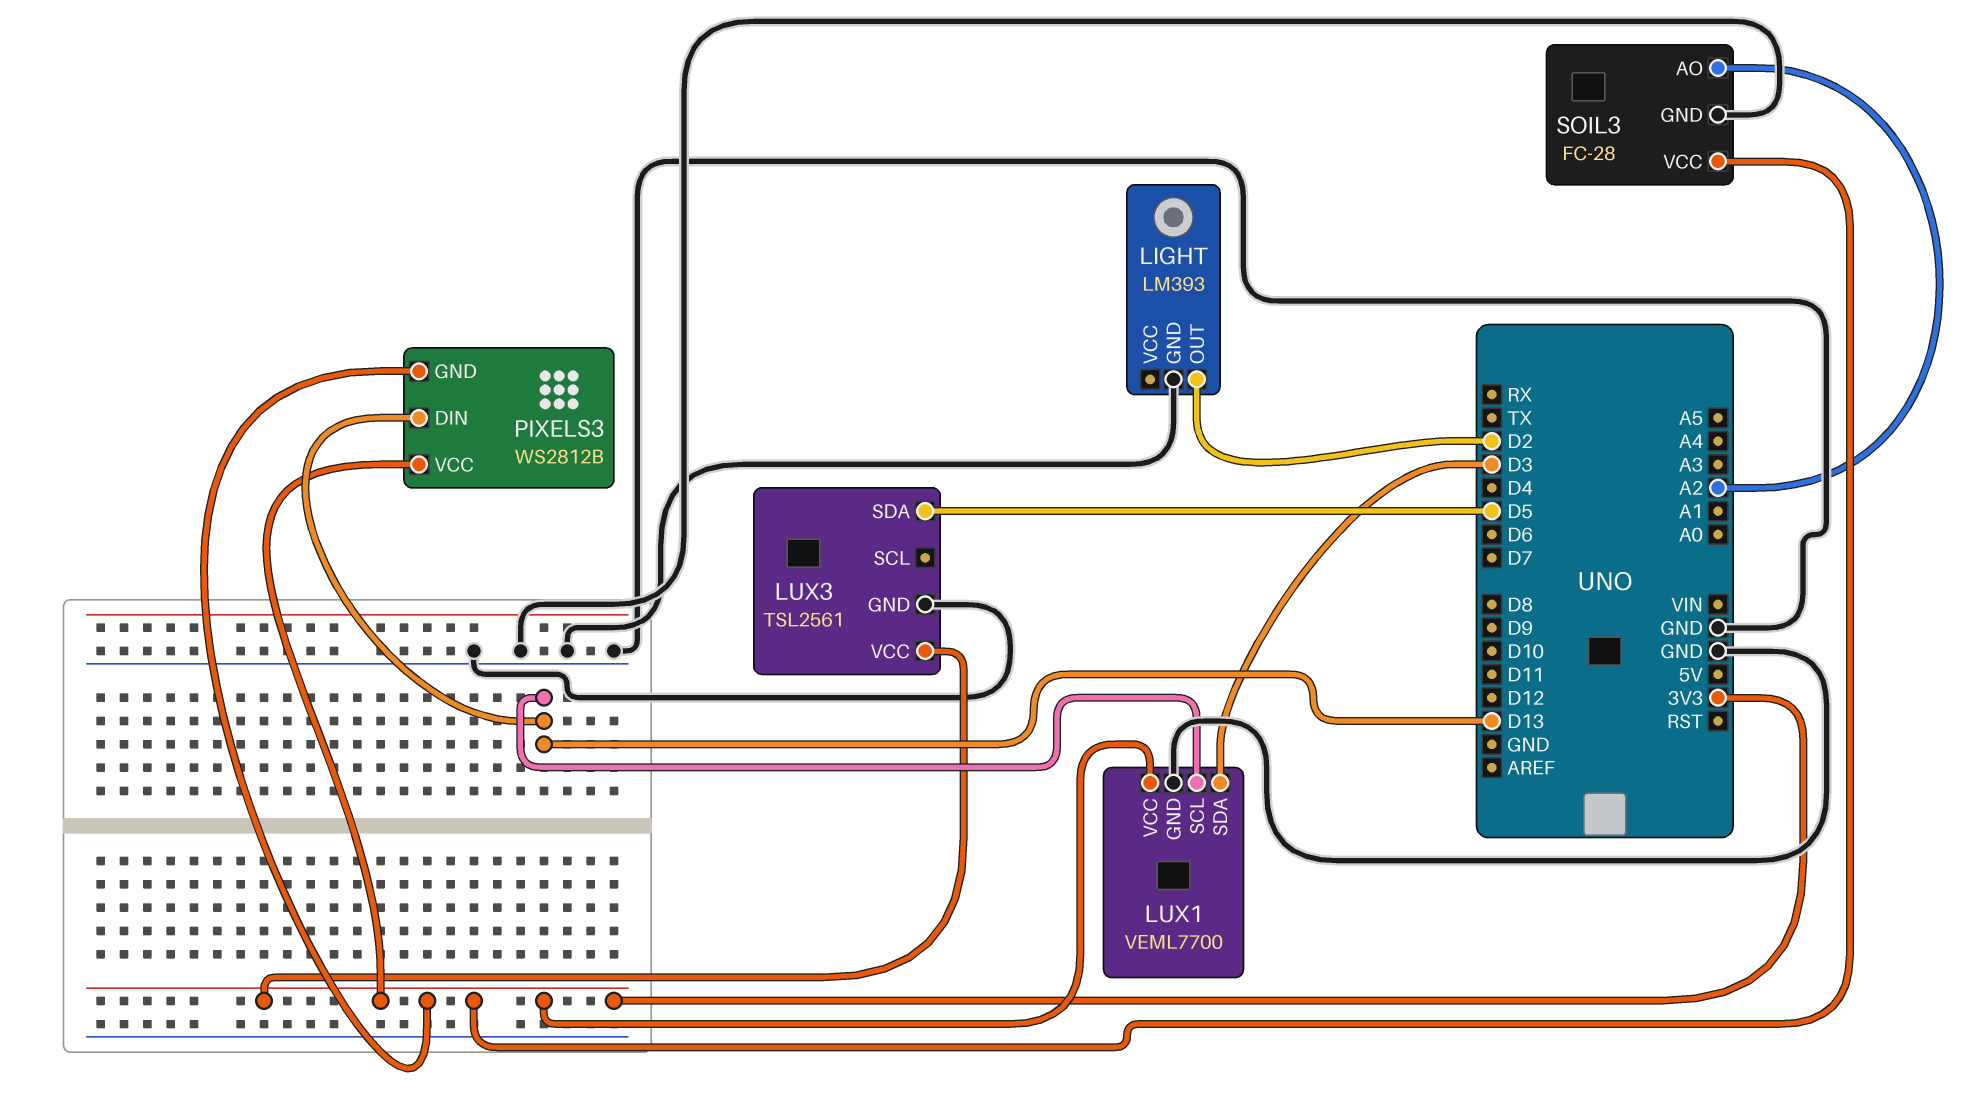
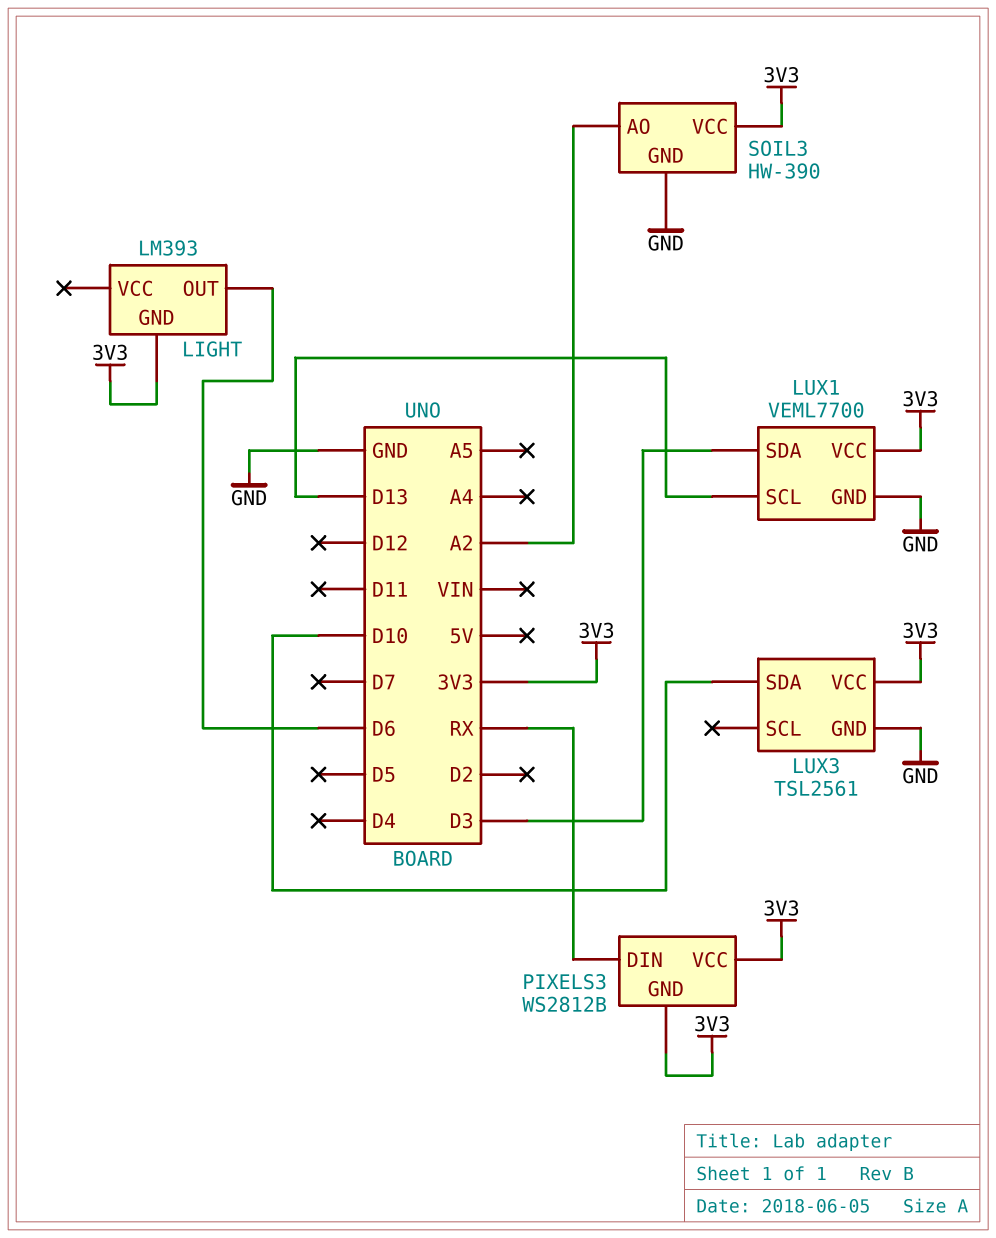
LIGHT pin GND: GND -> 3V3
LIGHT pin OUT: D2 -> D6
LUX3 pin SDA: D5 -> D10
PIXELS3 pin DIN: D13 -> RX
SOIL3: FC-28 -> HW-390

